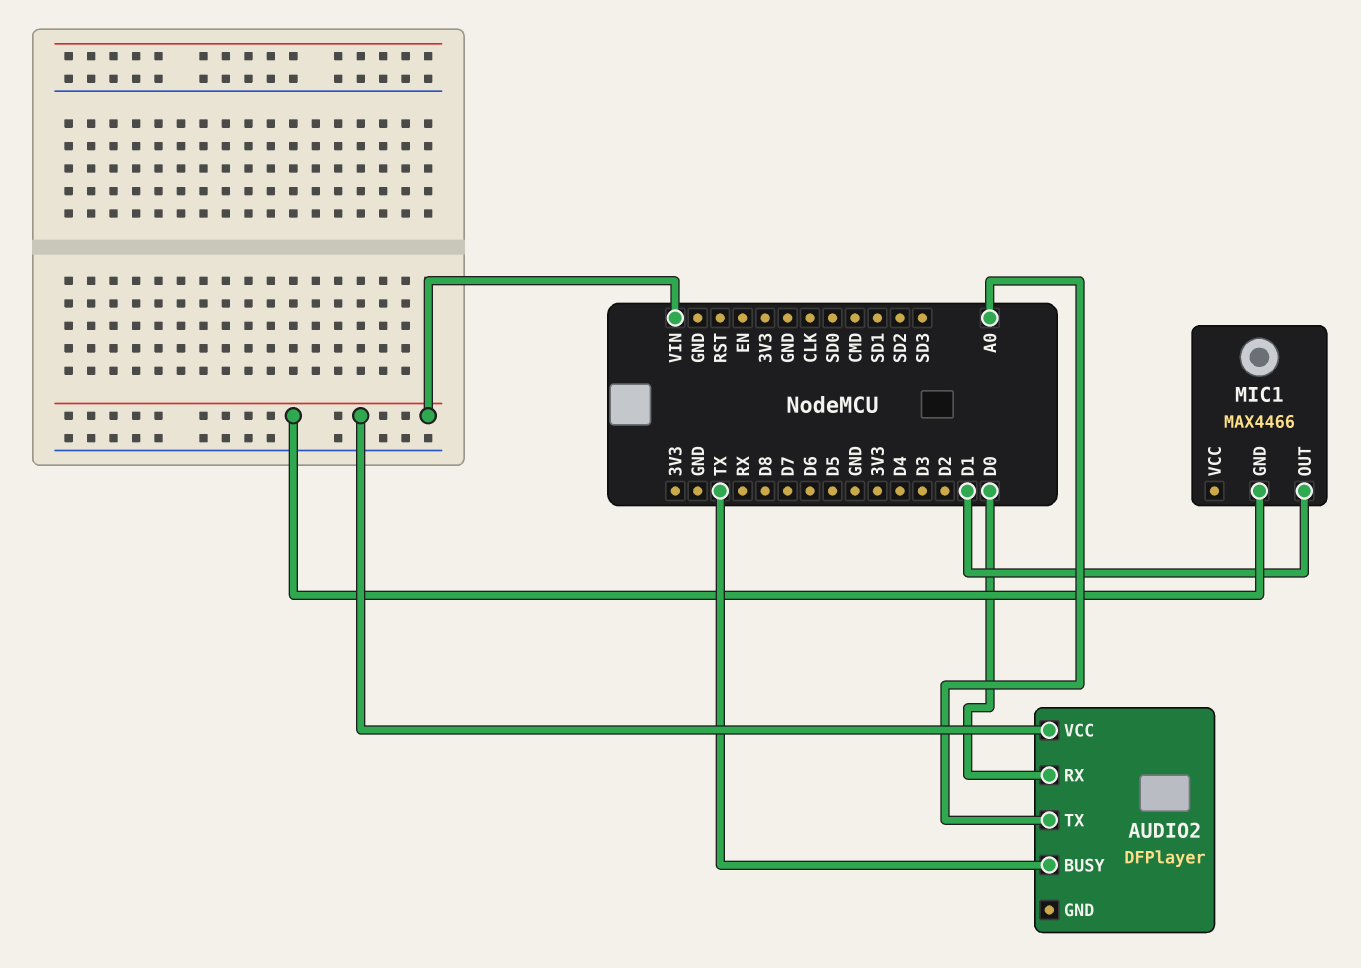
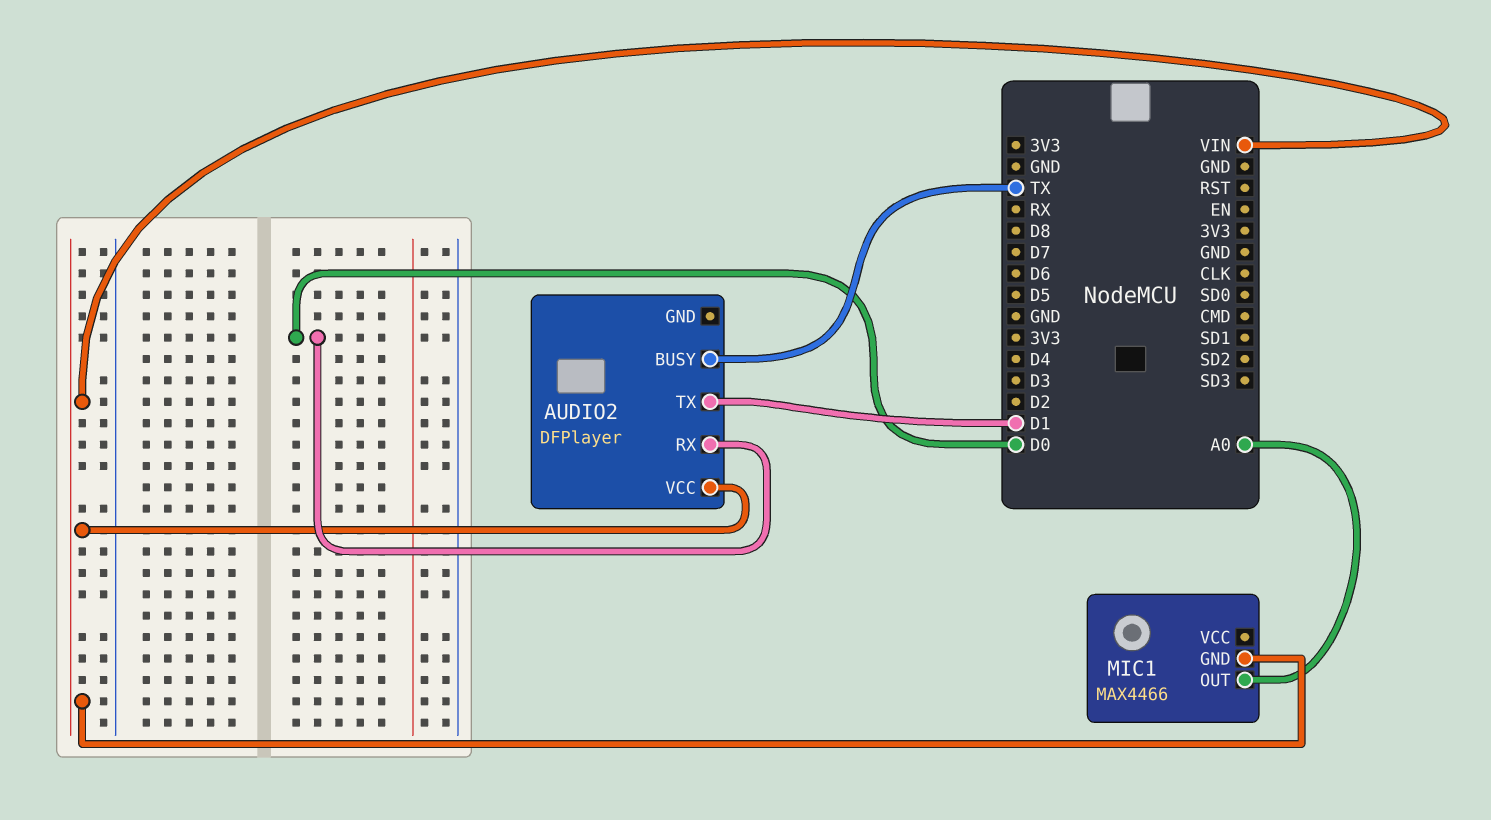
AUDIO2 pin TX: A0 -> D1
MIC1 pin OUT: D1 -> A0

